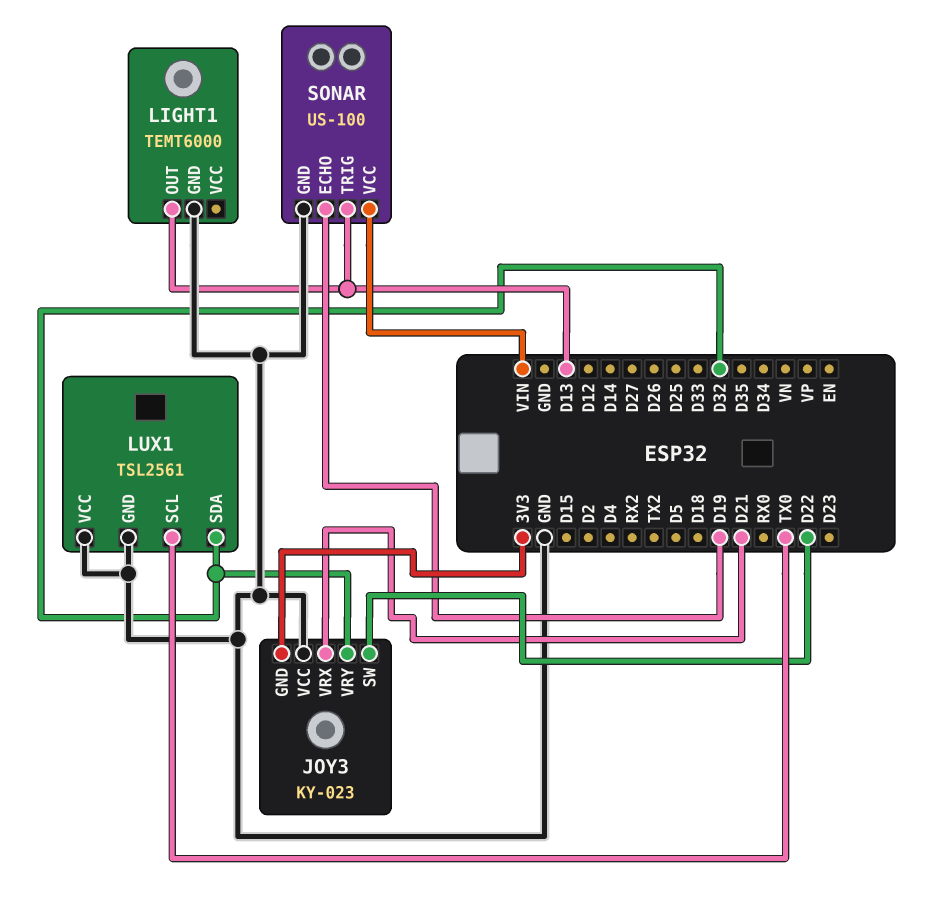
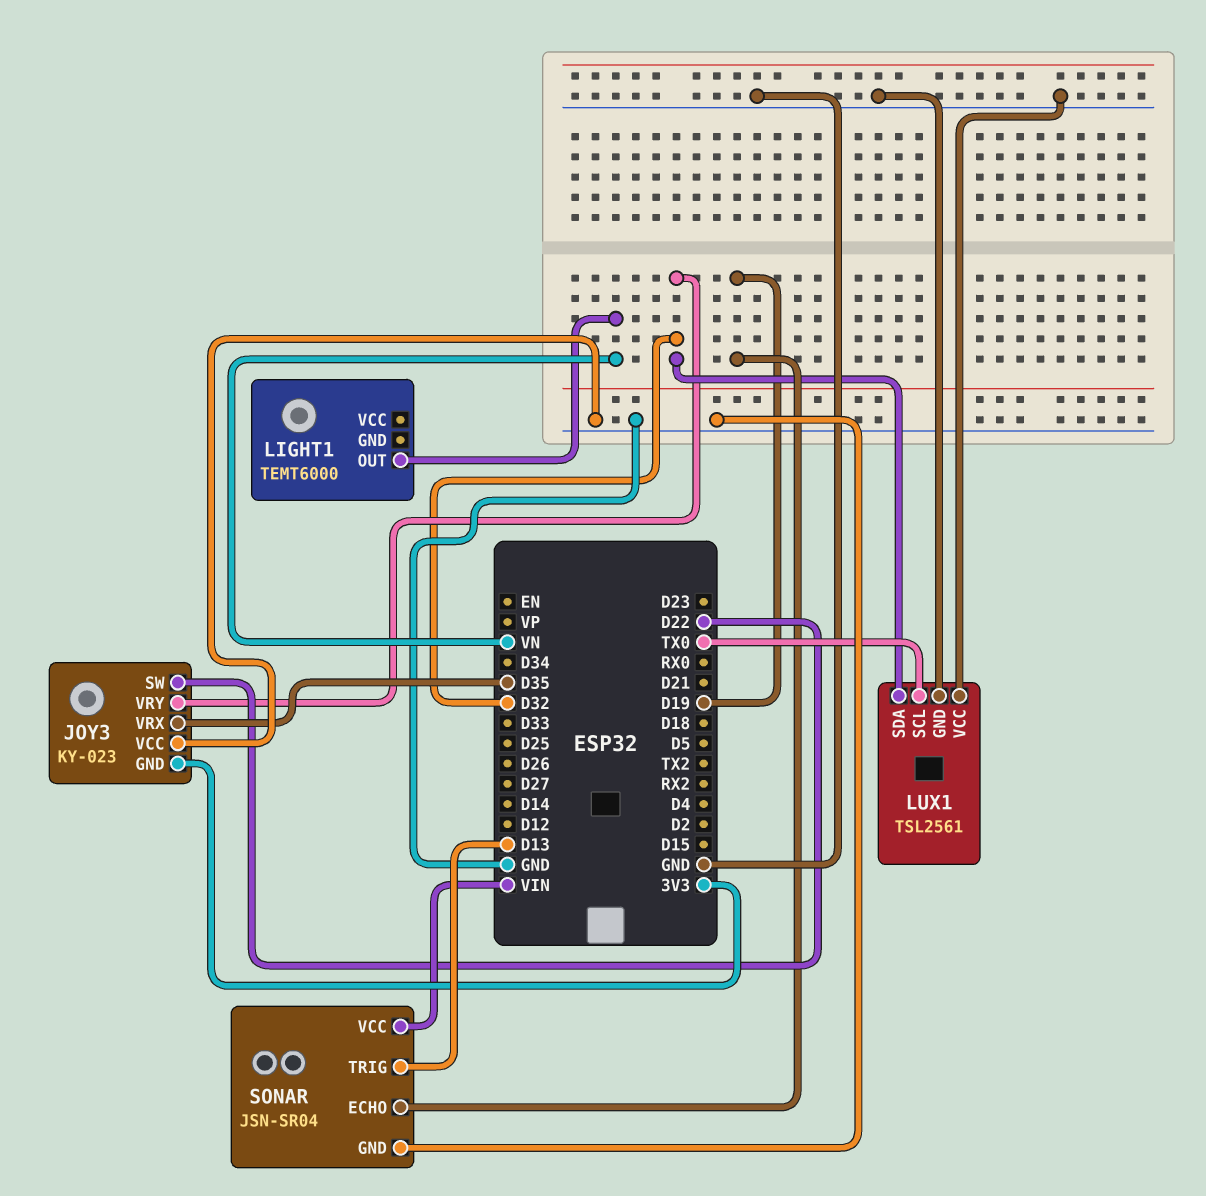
JOY3 pin VRX: D21 -> D35
LIGHT1 pin GND: GND -> none
LIGHT1 pin OUT: D13 -> VN
SONAR: US-100 -> JSN-SR04

